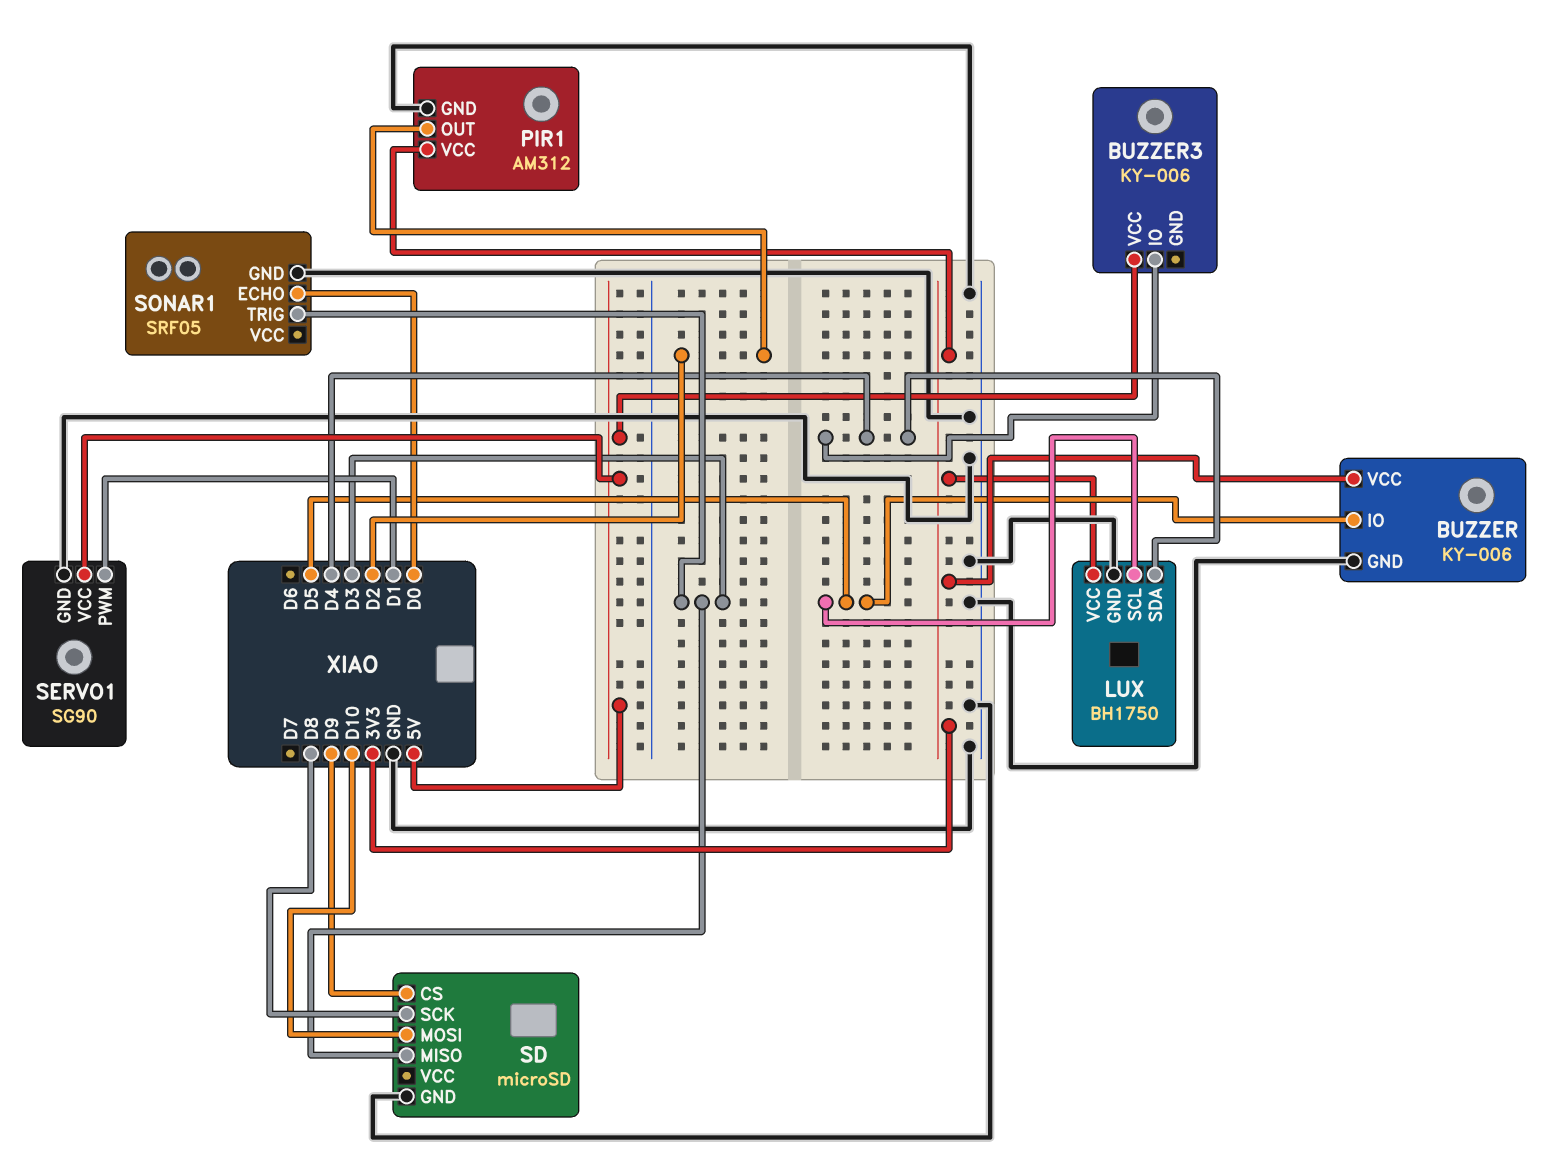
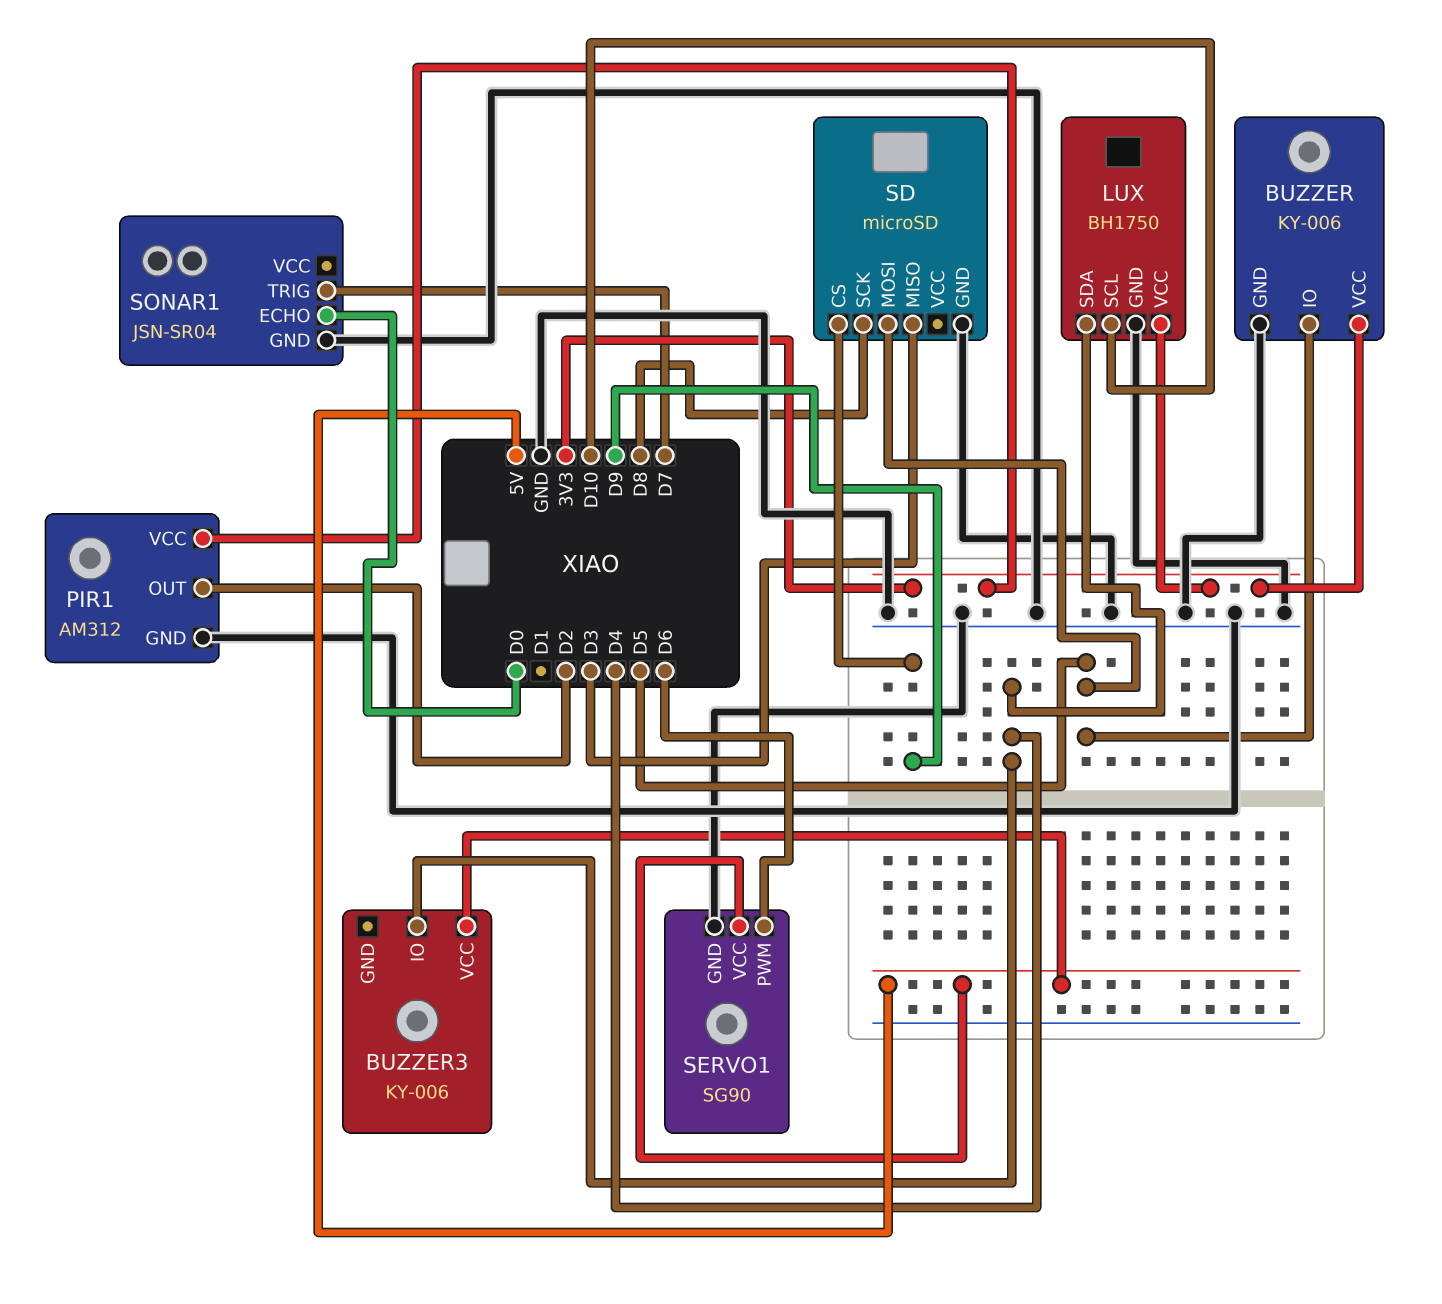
LUX pin SCL: D5 -> D10
SD pin MOSI: D10 -> D5
SERVO1 pin PWM: D1 -> D6
SONAR1: SRF05 -> JSN-SR04
SONAR1 pin TRIG: D3 -> D7

